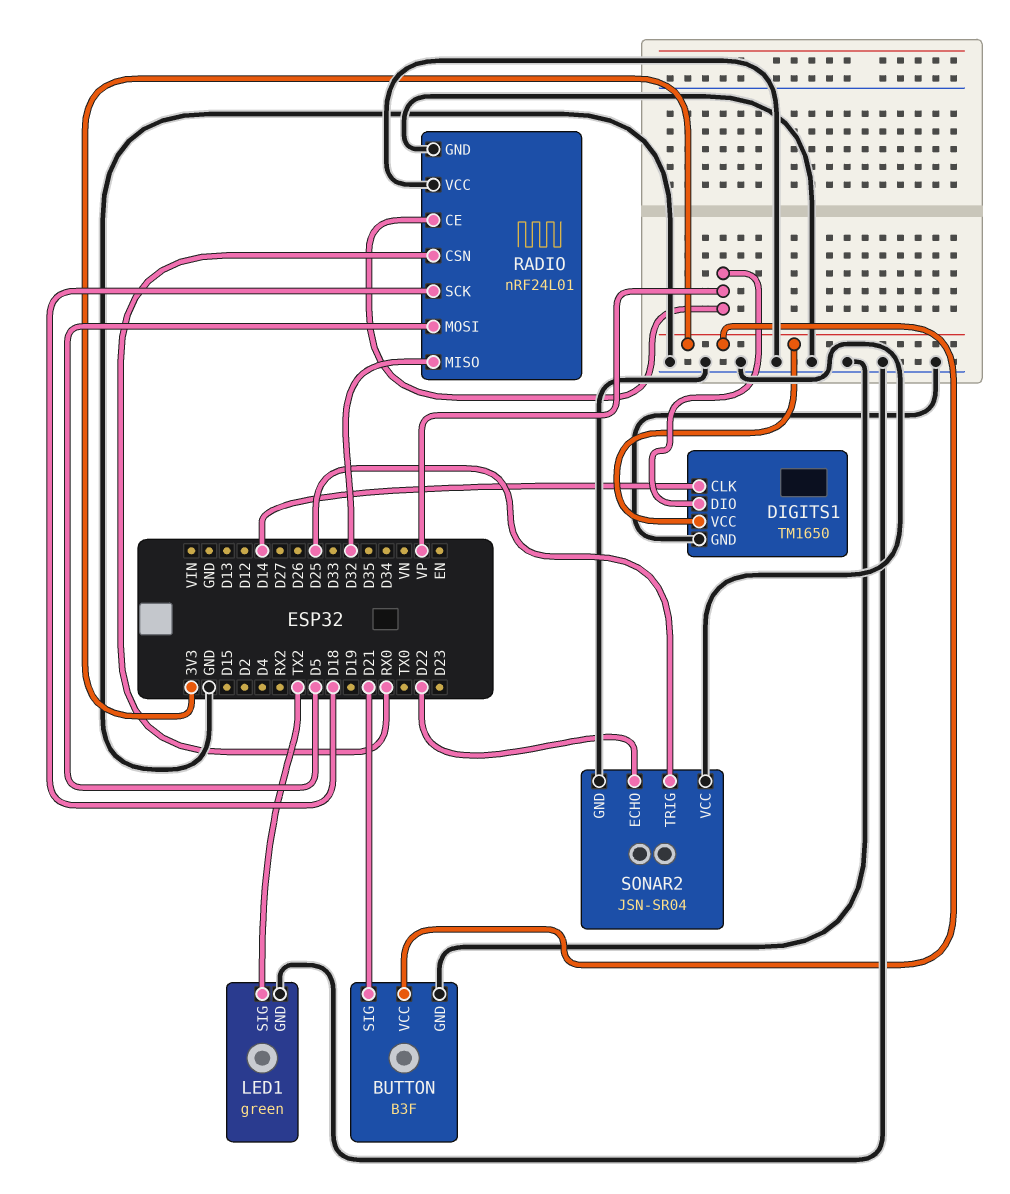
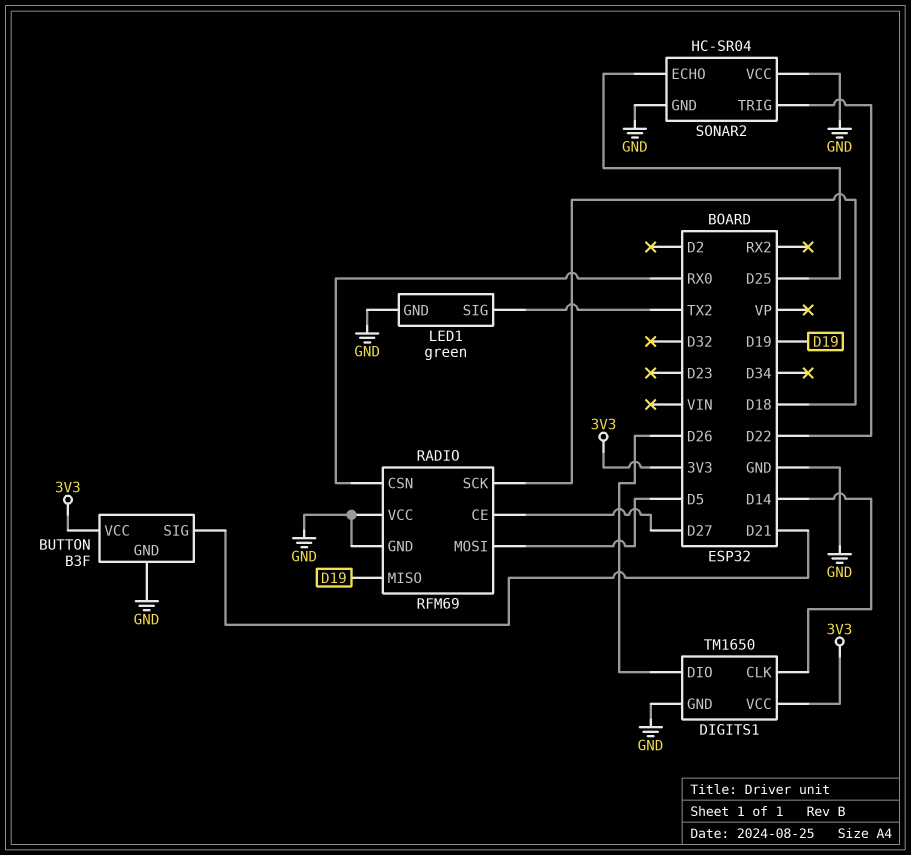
DIGITS1 pin DIO: VP -> D26
RADIO: nRF24L01 -> RFM69
RADIO pin CE: VP -> D27
RADIO pin MISO: D32 -> D19
SONAR2: JSN-SR04 -> HC-SR04
SONAR2 pin ECHO: D22 -> D25
SONAR2 pin TRIG: D25 -> D22

